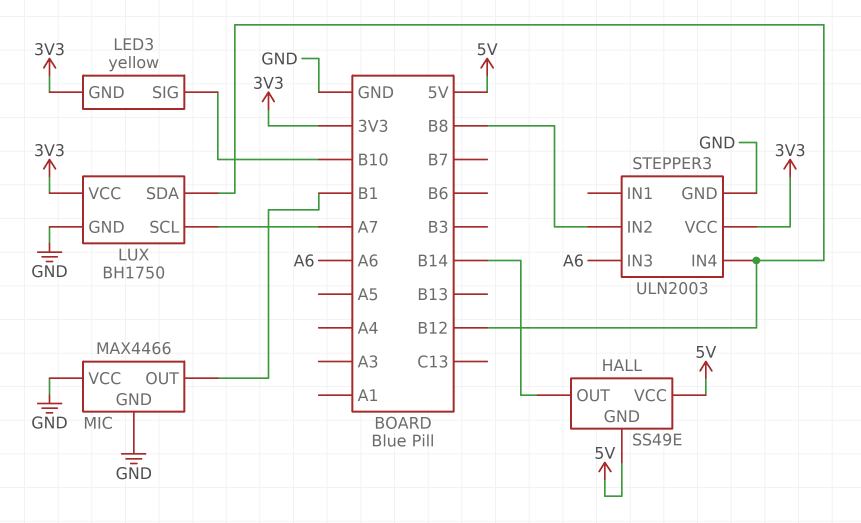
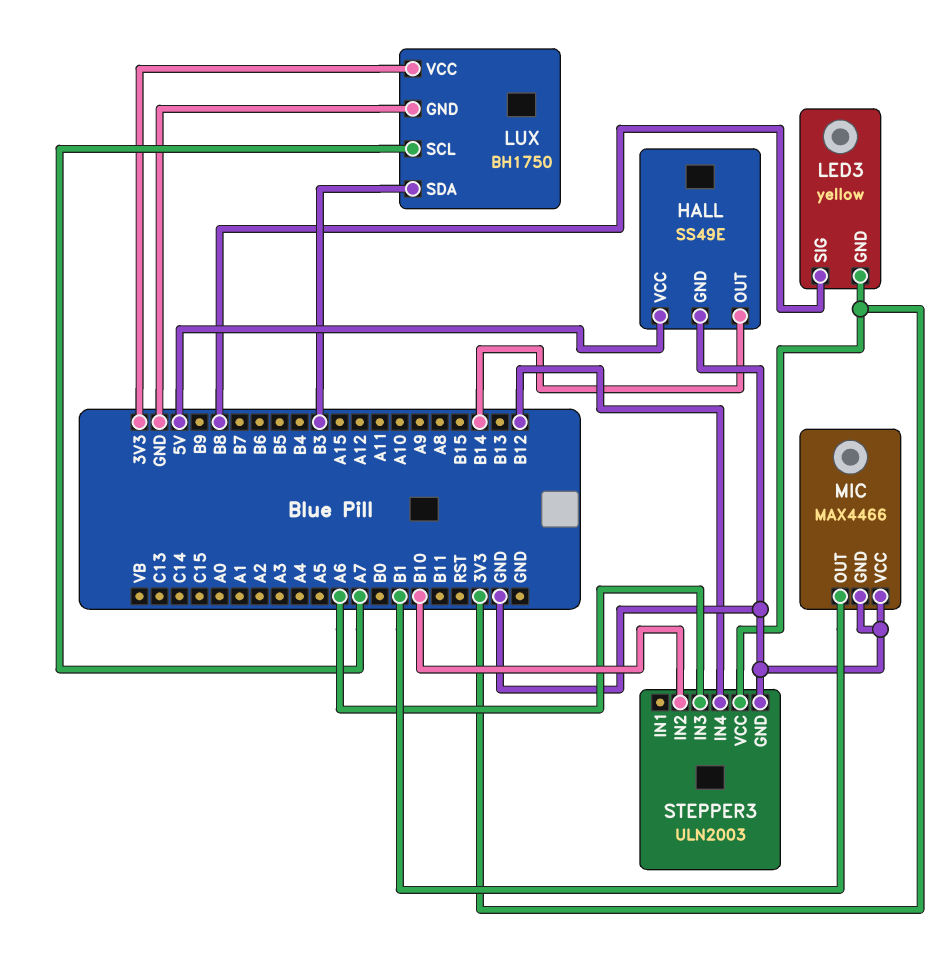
HALL pin GND: 5V -> GND
LED3 pin SIG: B10 -> B8
LUX pin SDA: B12 -> B3
STEPPER3 pin IN2: B8 -> B10

